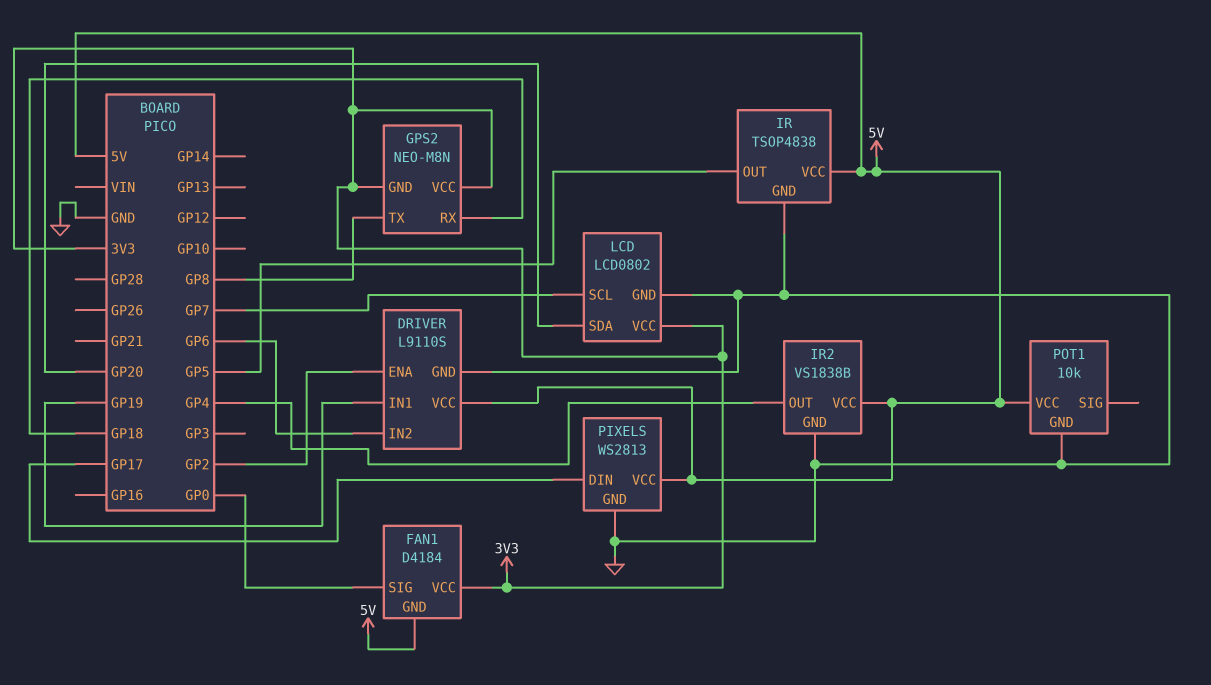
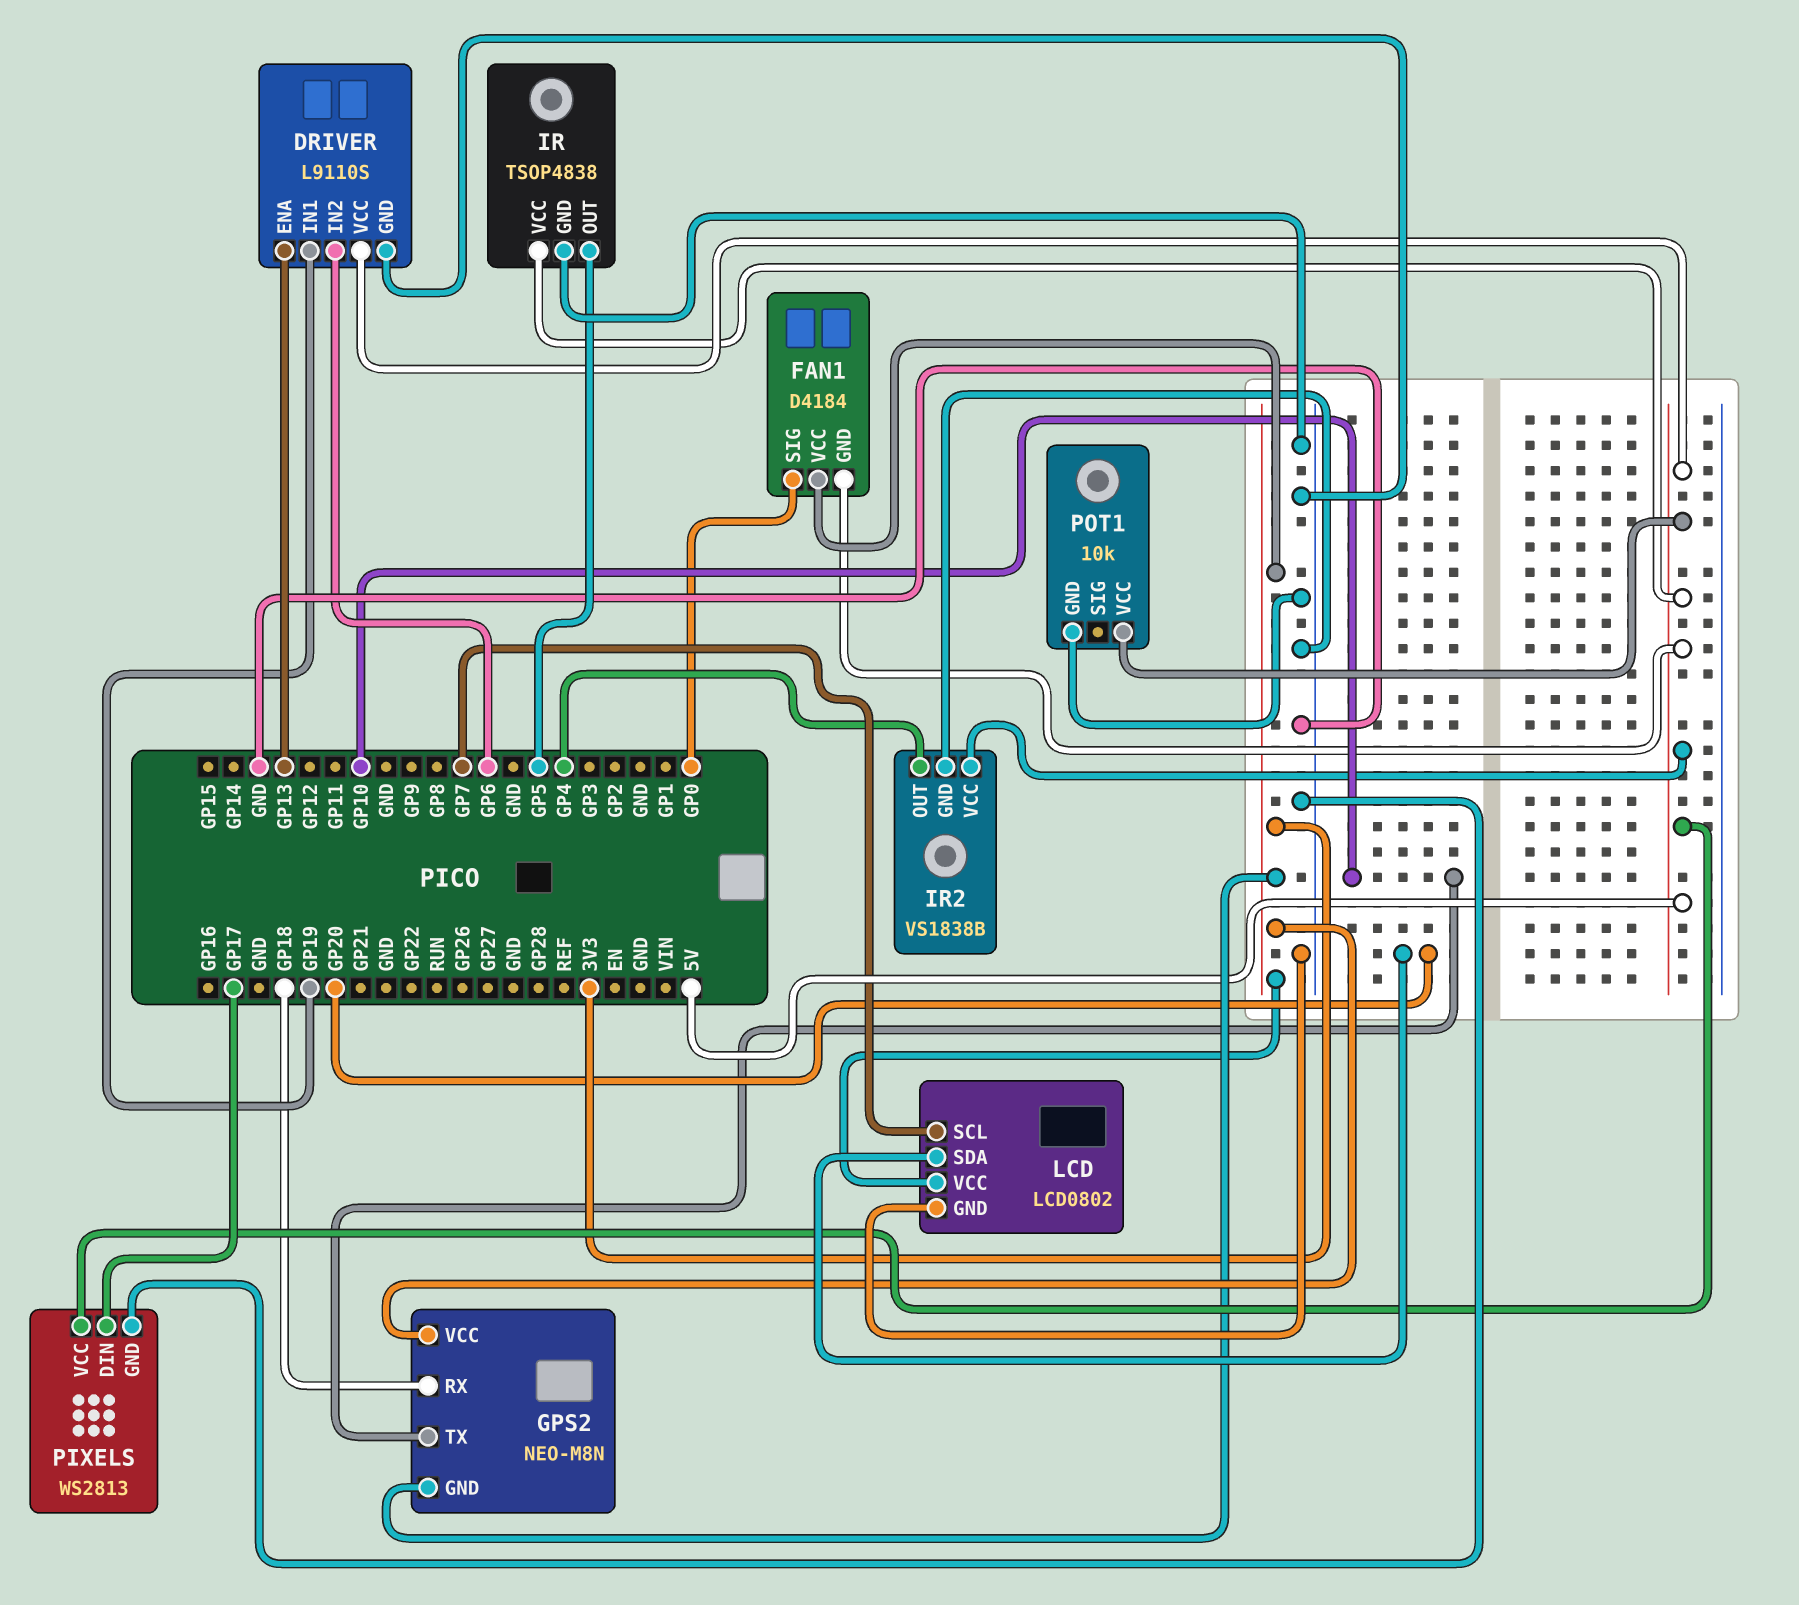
DRIVER pin ENA: GP2 -> GP13
GPS2 pin TX: GP8 -> GP10

